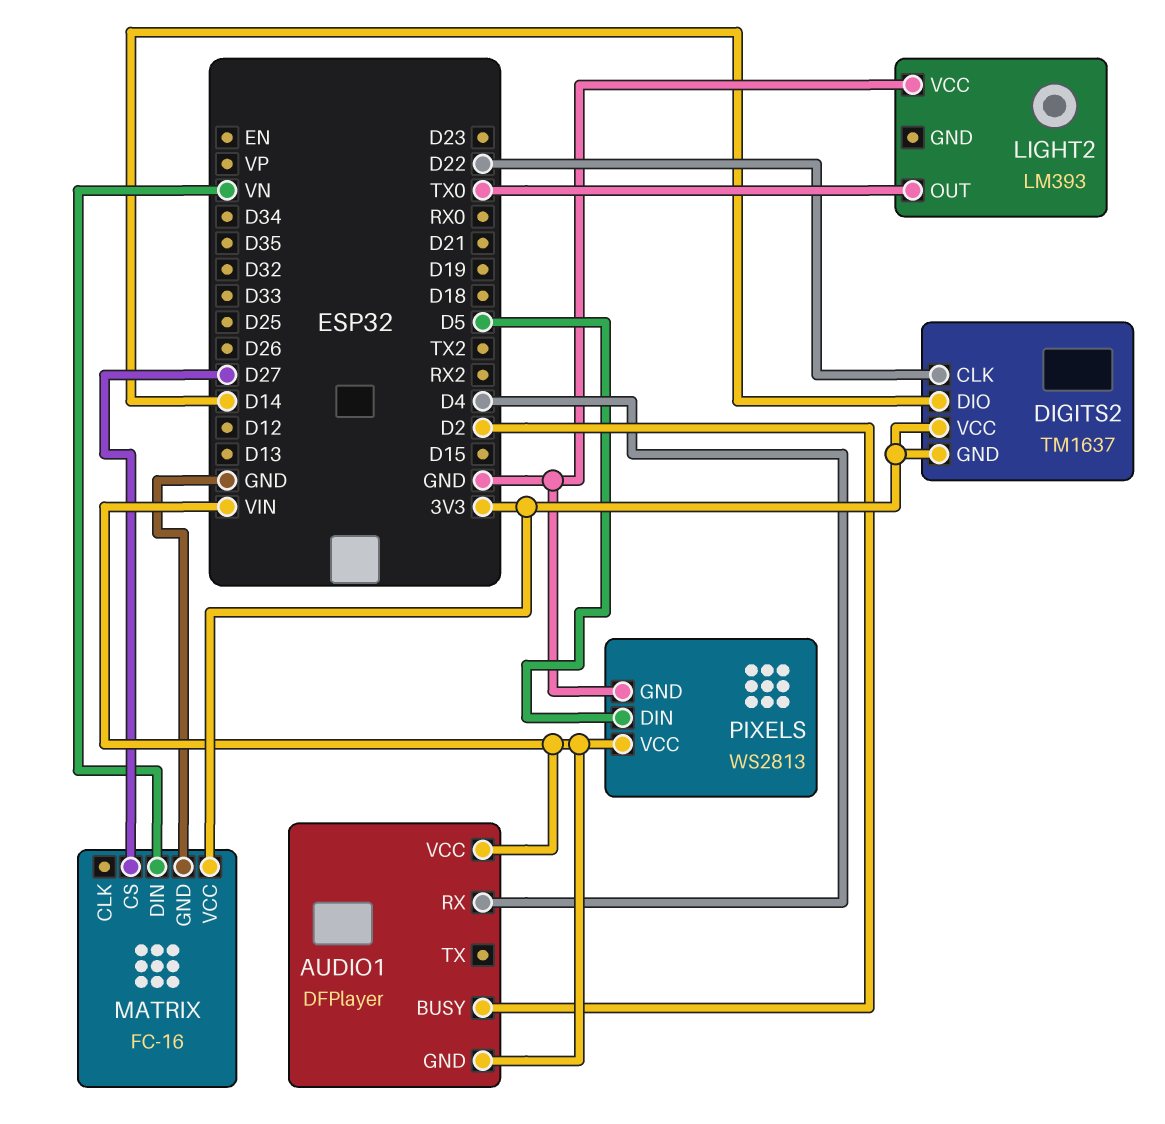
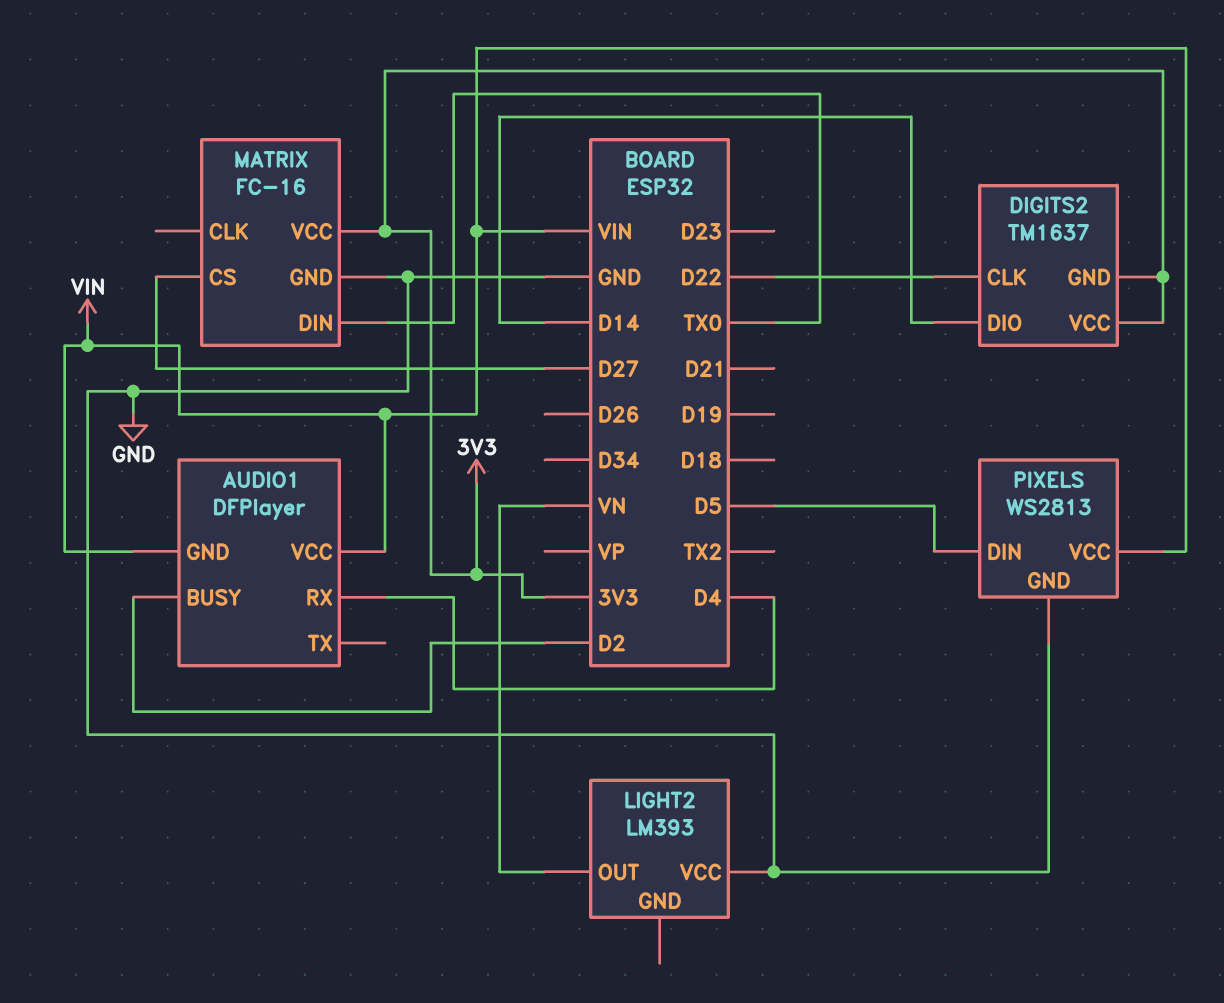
LIGHT2 pin OUT: TX0 -> VN
MATRIX pin DIN: VN -> TX0

